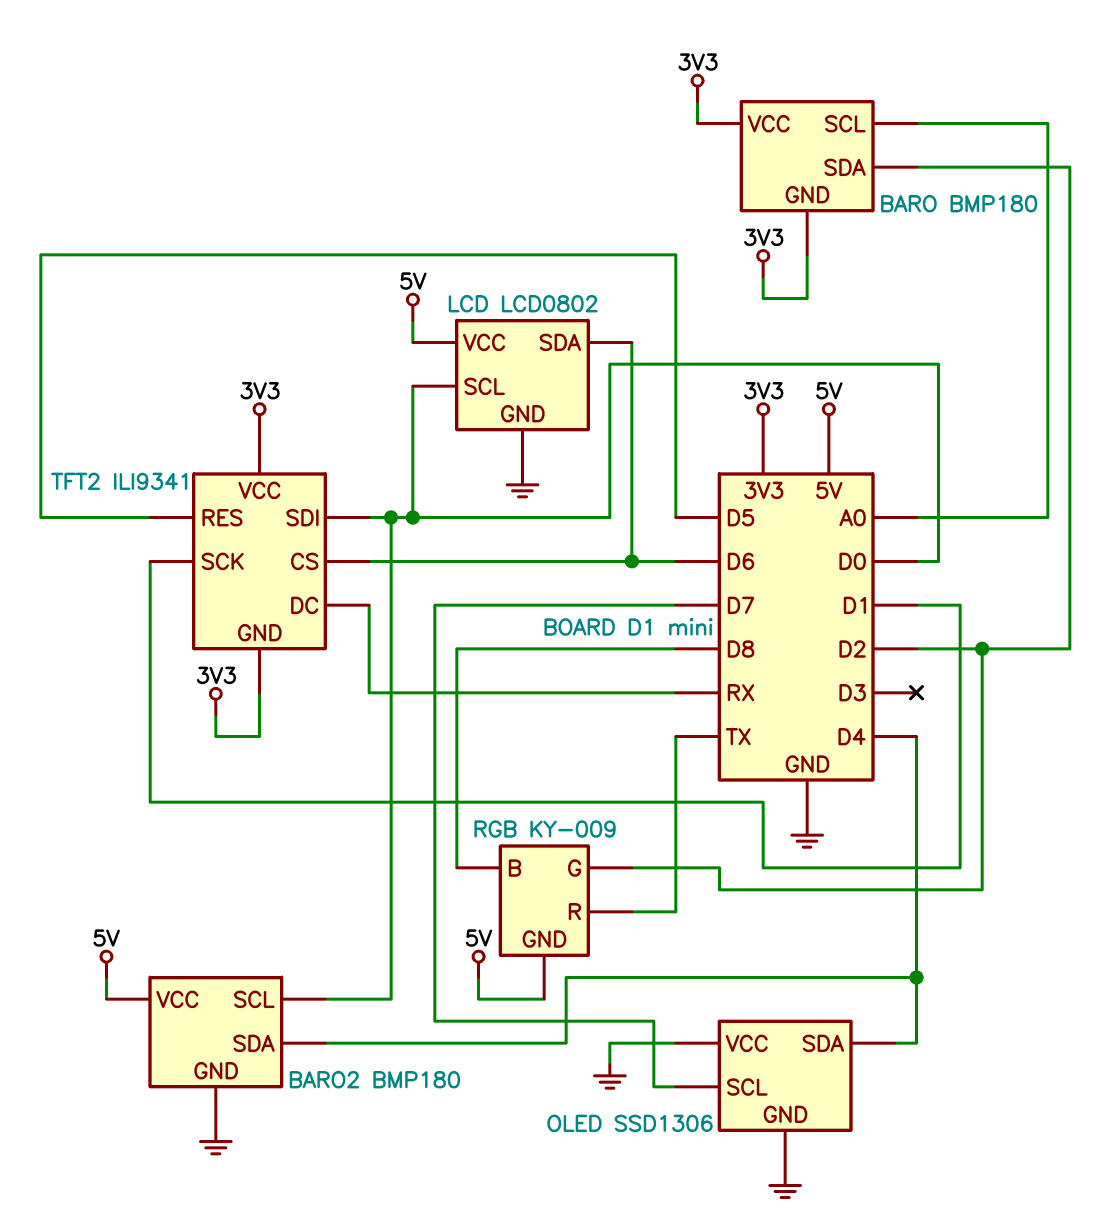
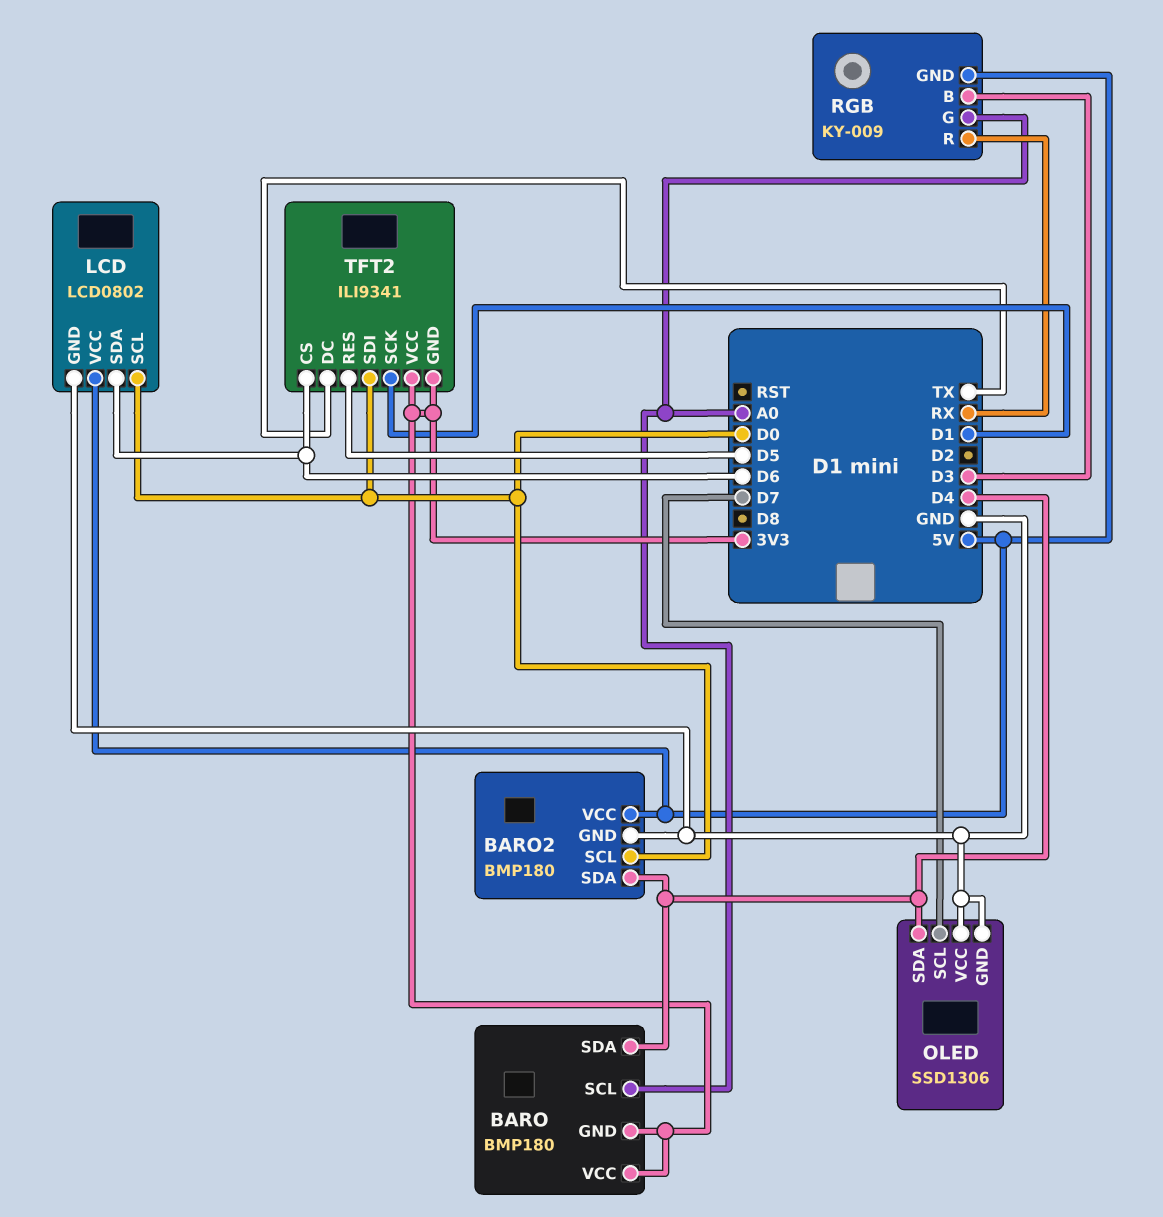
BARO pin SDA: D2 -> D4
RGB pin B: D8 -> D3
RGB pin G: D2 -> A0
RGB pin R: TX -> RX
TFT2 pin DC: RX -> TX

